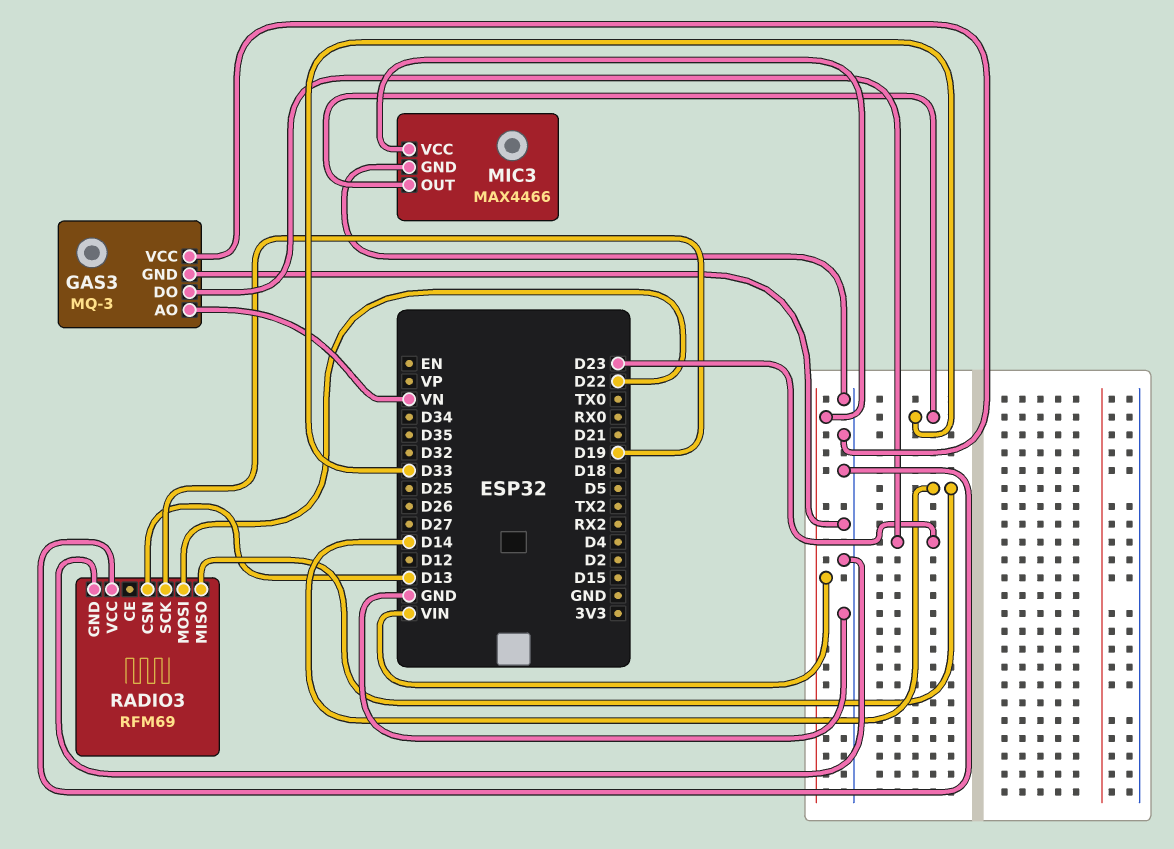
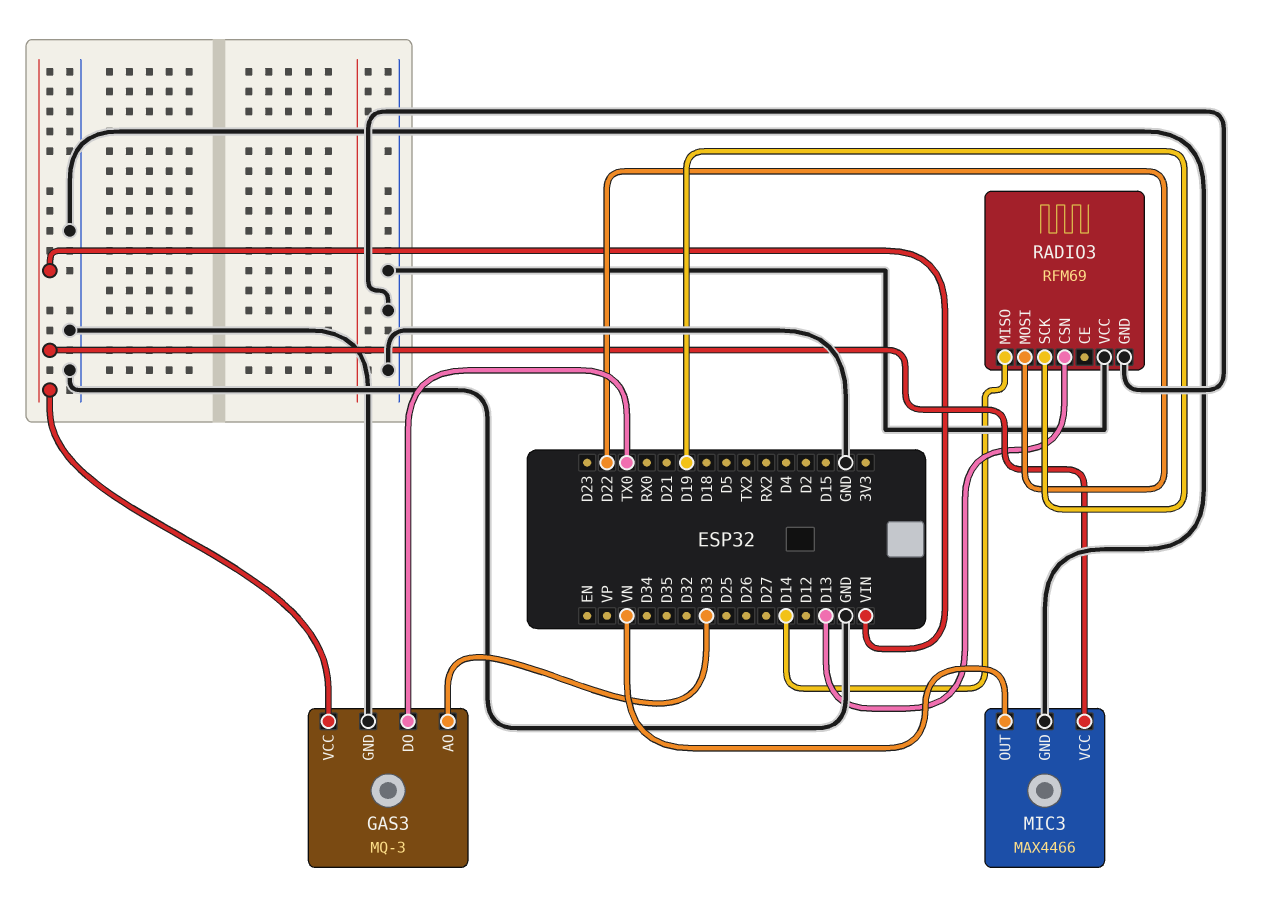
GAS3 pin AO: VN -> D33
GAS3 pin DO: D23 -> TX0
GAS3 pin VCC: GND -> VIN
MIC3 pin OUT: D33 -> VN

